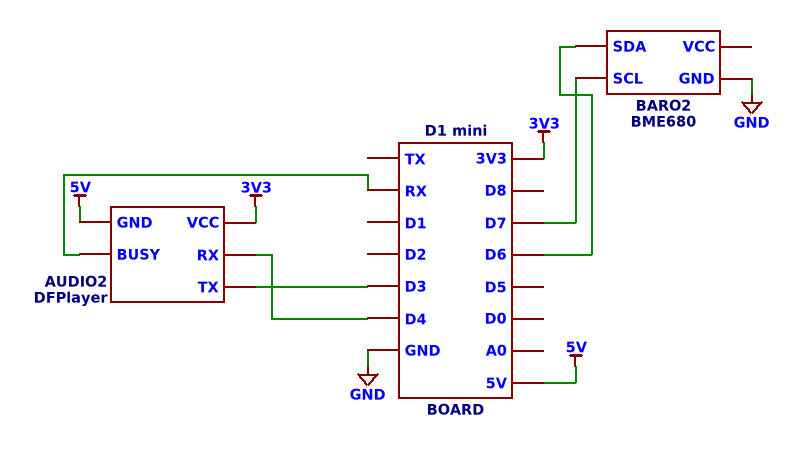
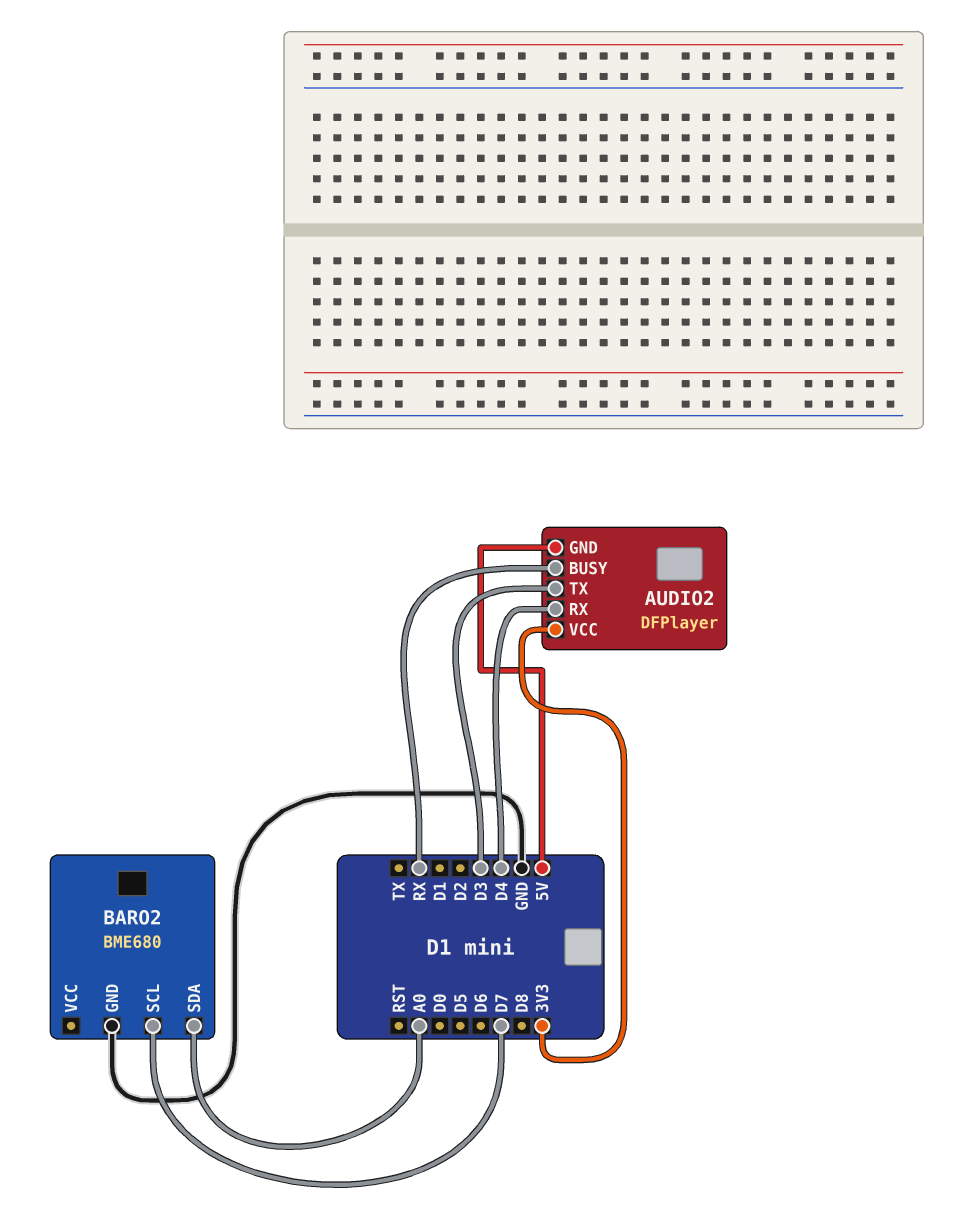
BARO2 pin SDA: D6 -> A0

